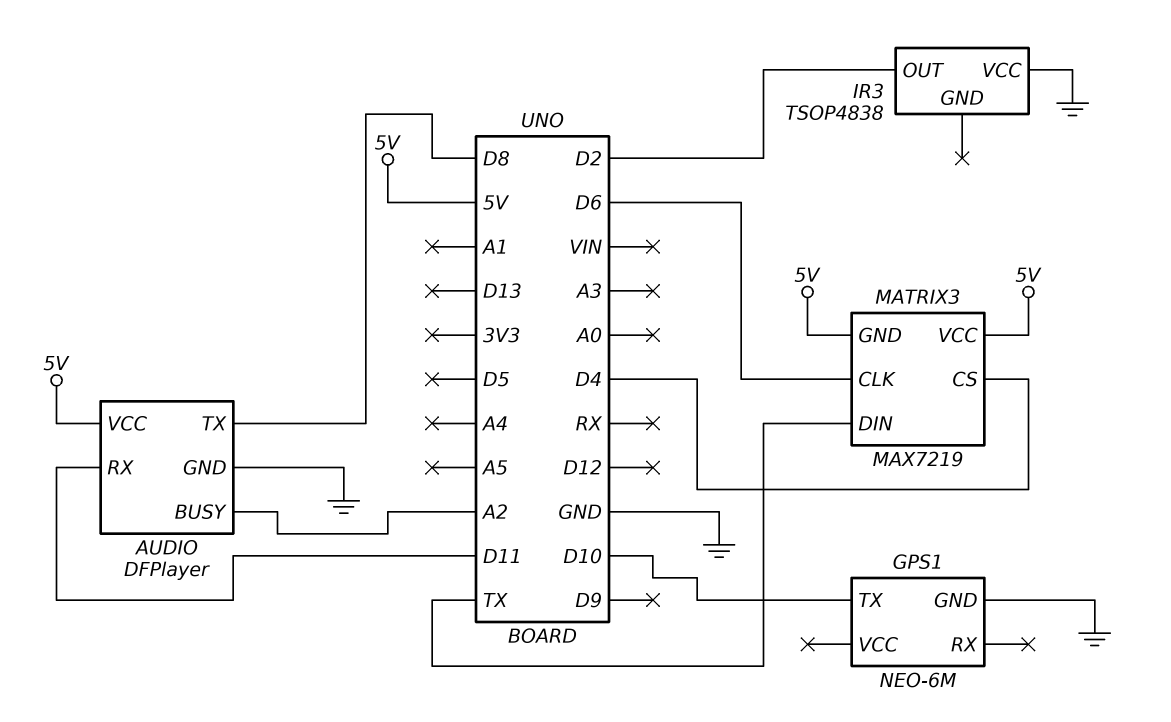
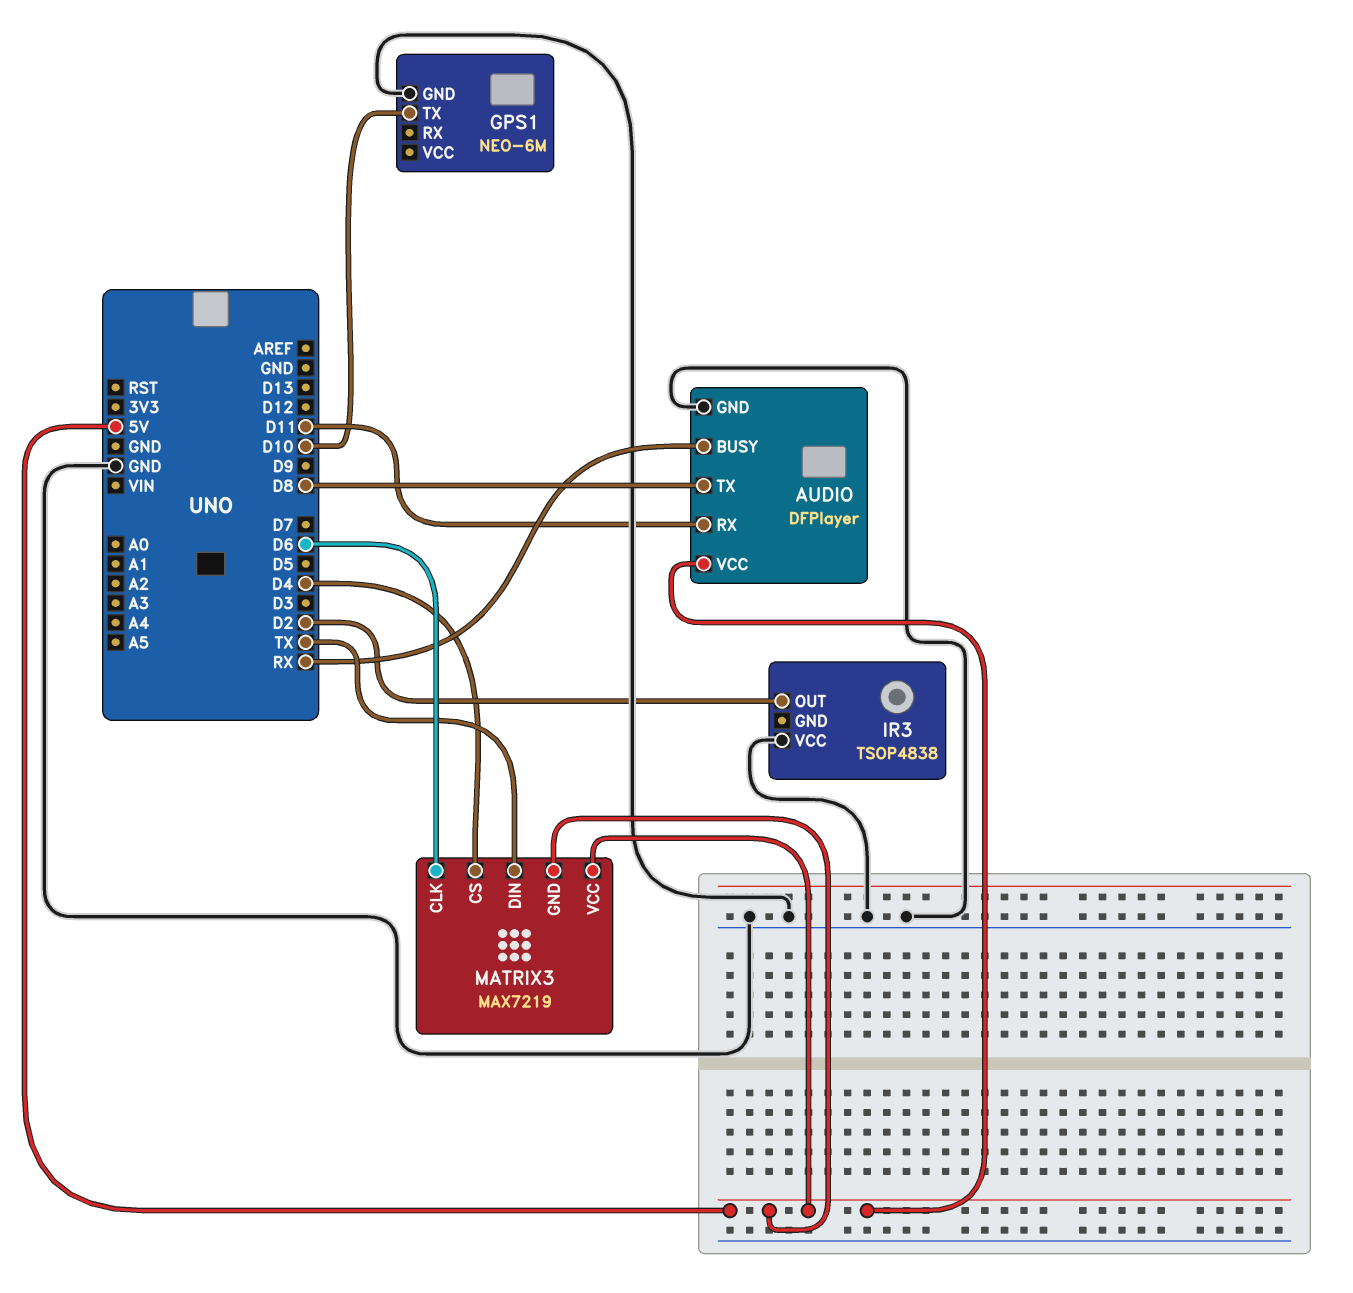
AUDIO pin BUSY: A2 -> RX

